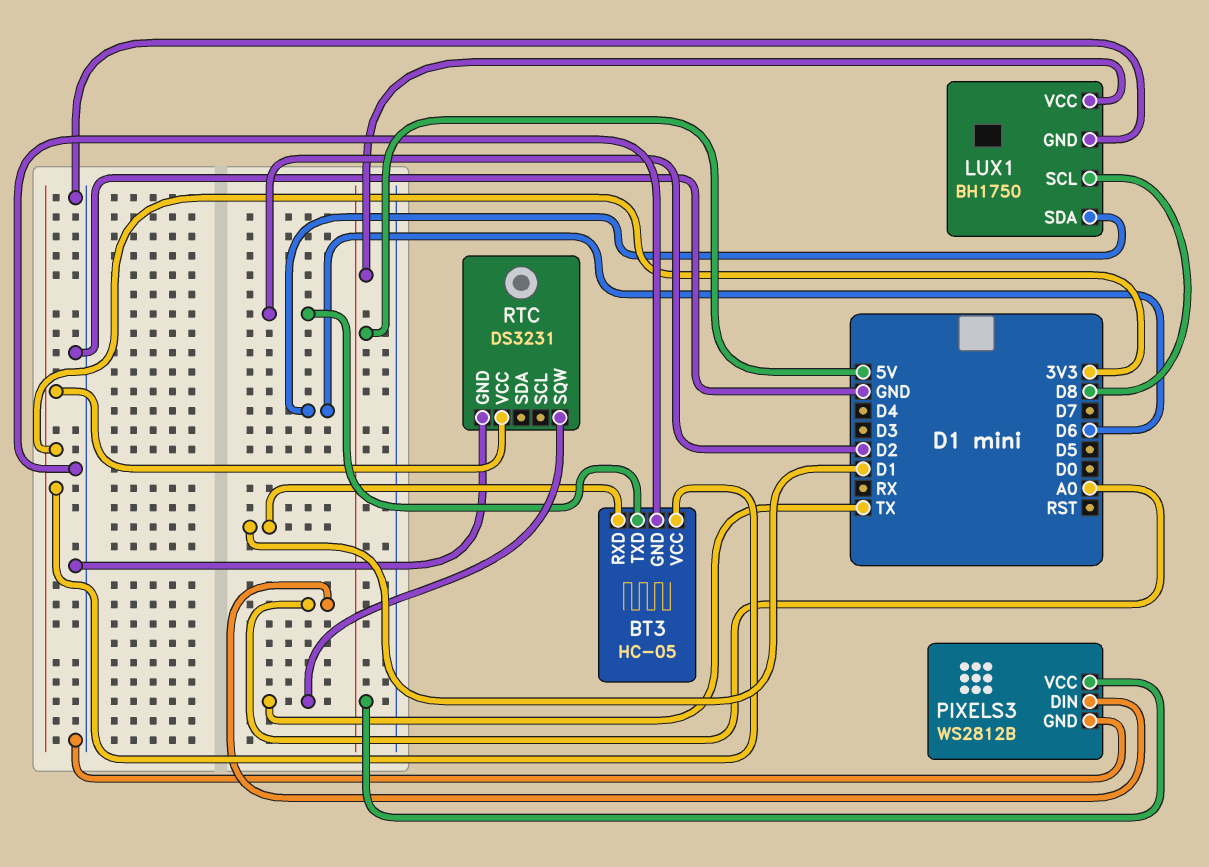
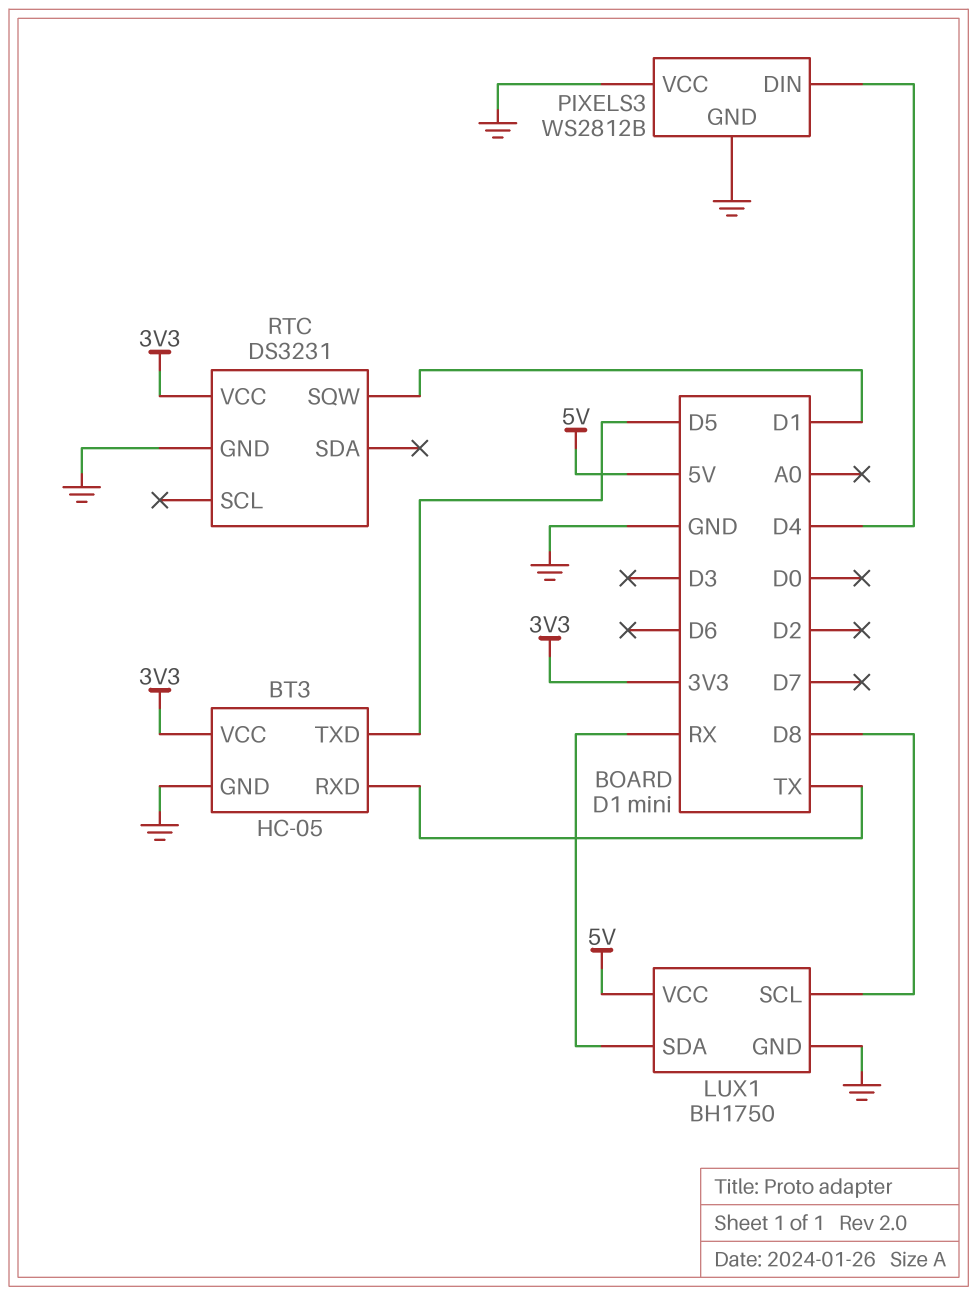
BT3 pin RXD: D1 -> TX
BT3 pin TXD: D2 -> D5
LUX1 pin SDA: D6 -> RX
PIXELS3 pin DIN: A0 -> D4
PIXELS3 pin VCC: 5V -> GND
RTC pin SQW: TX -> D1

